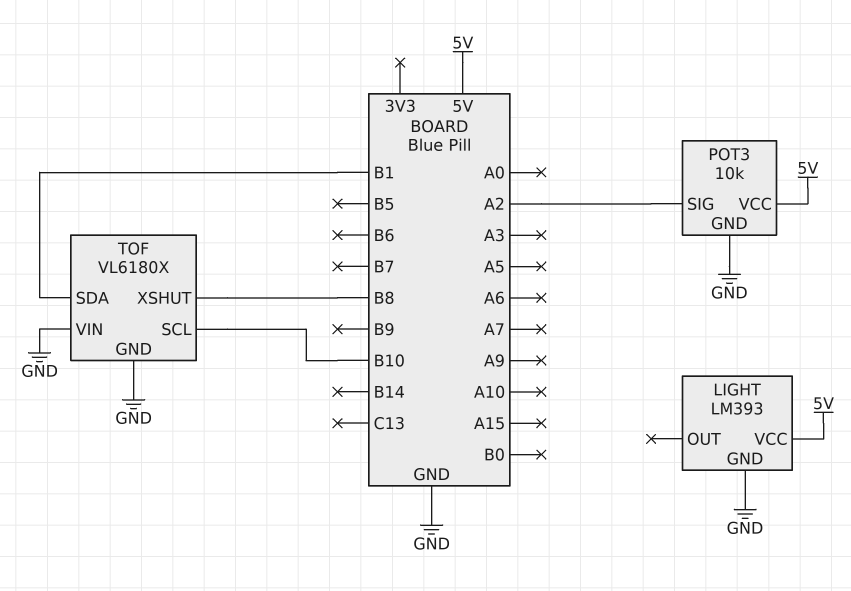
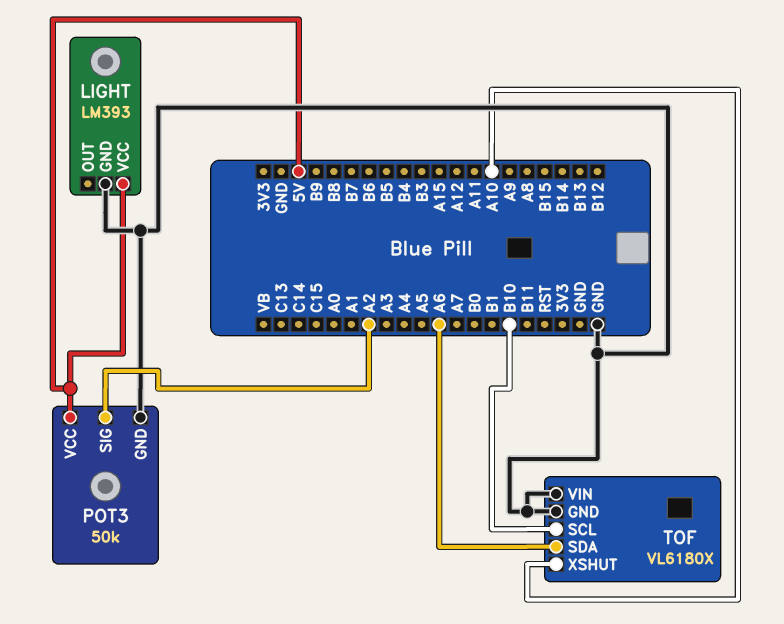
POT3: 10k -> 50k
TOF pin SDA: B1 -> A6
TOF pin XSHUT: B8 -> A10

